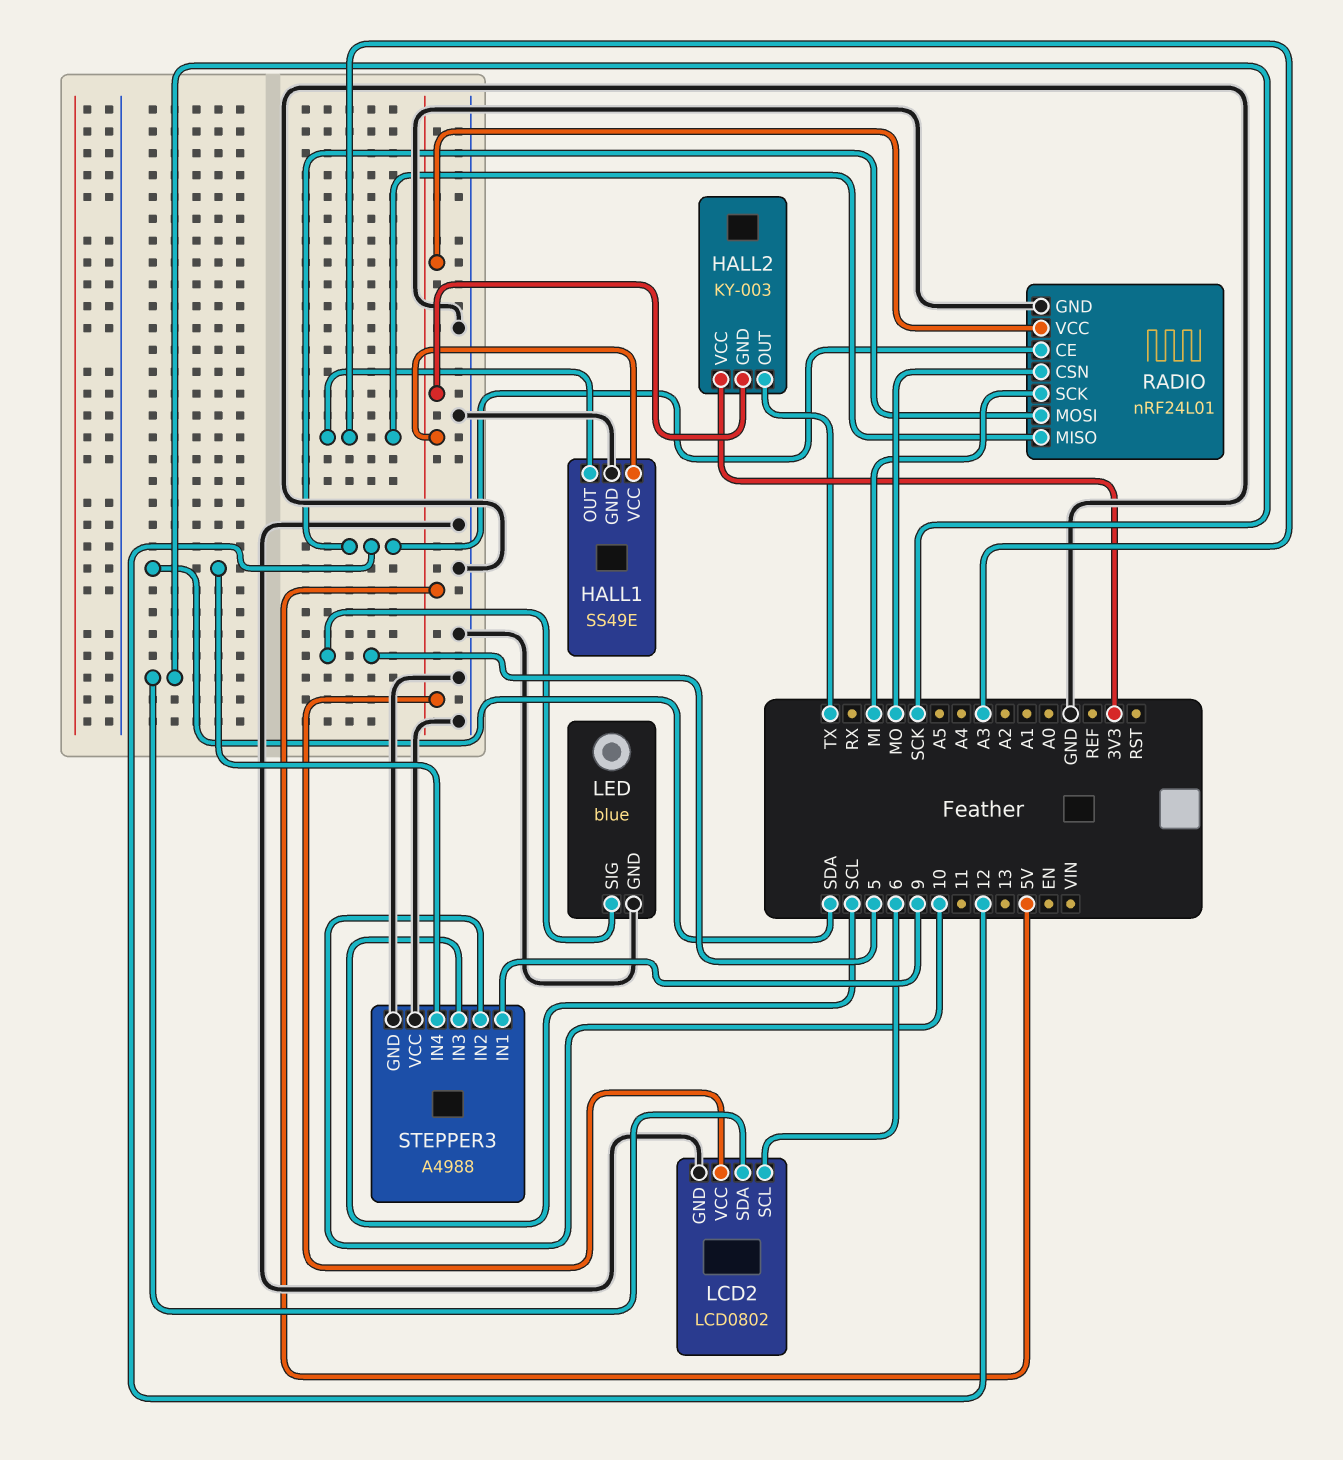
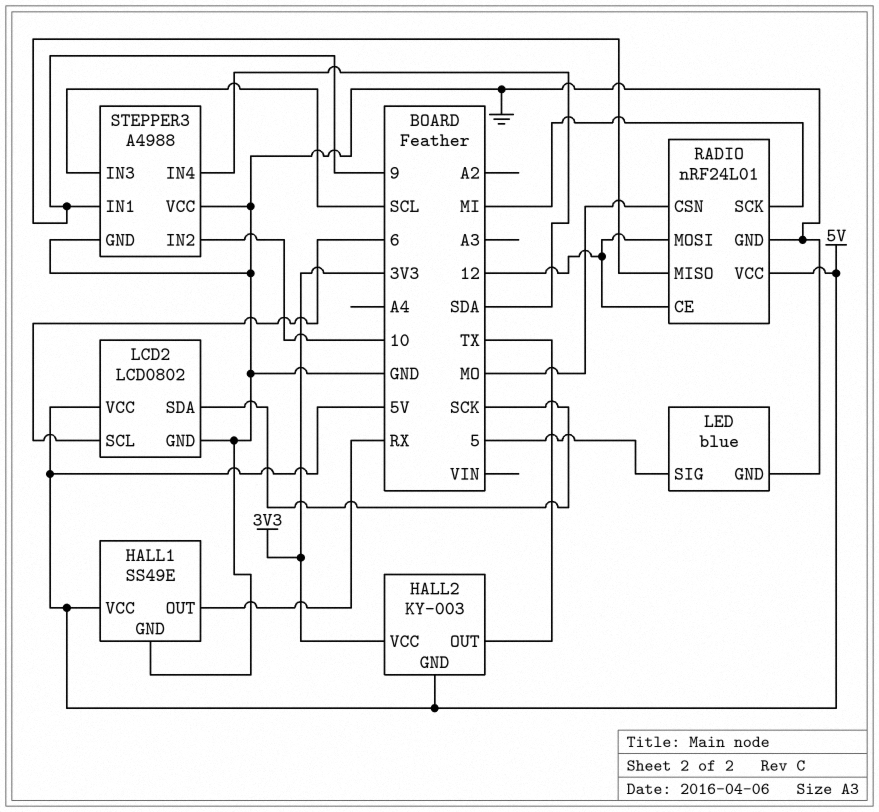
HALL1 pin OUT: A3 -> RX
RADIO pin MISO: A3 -> 9

